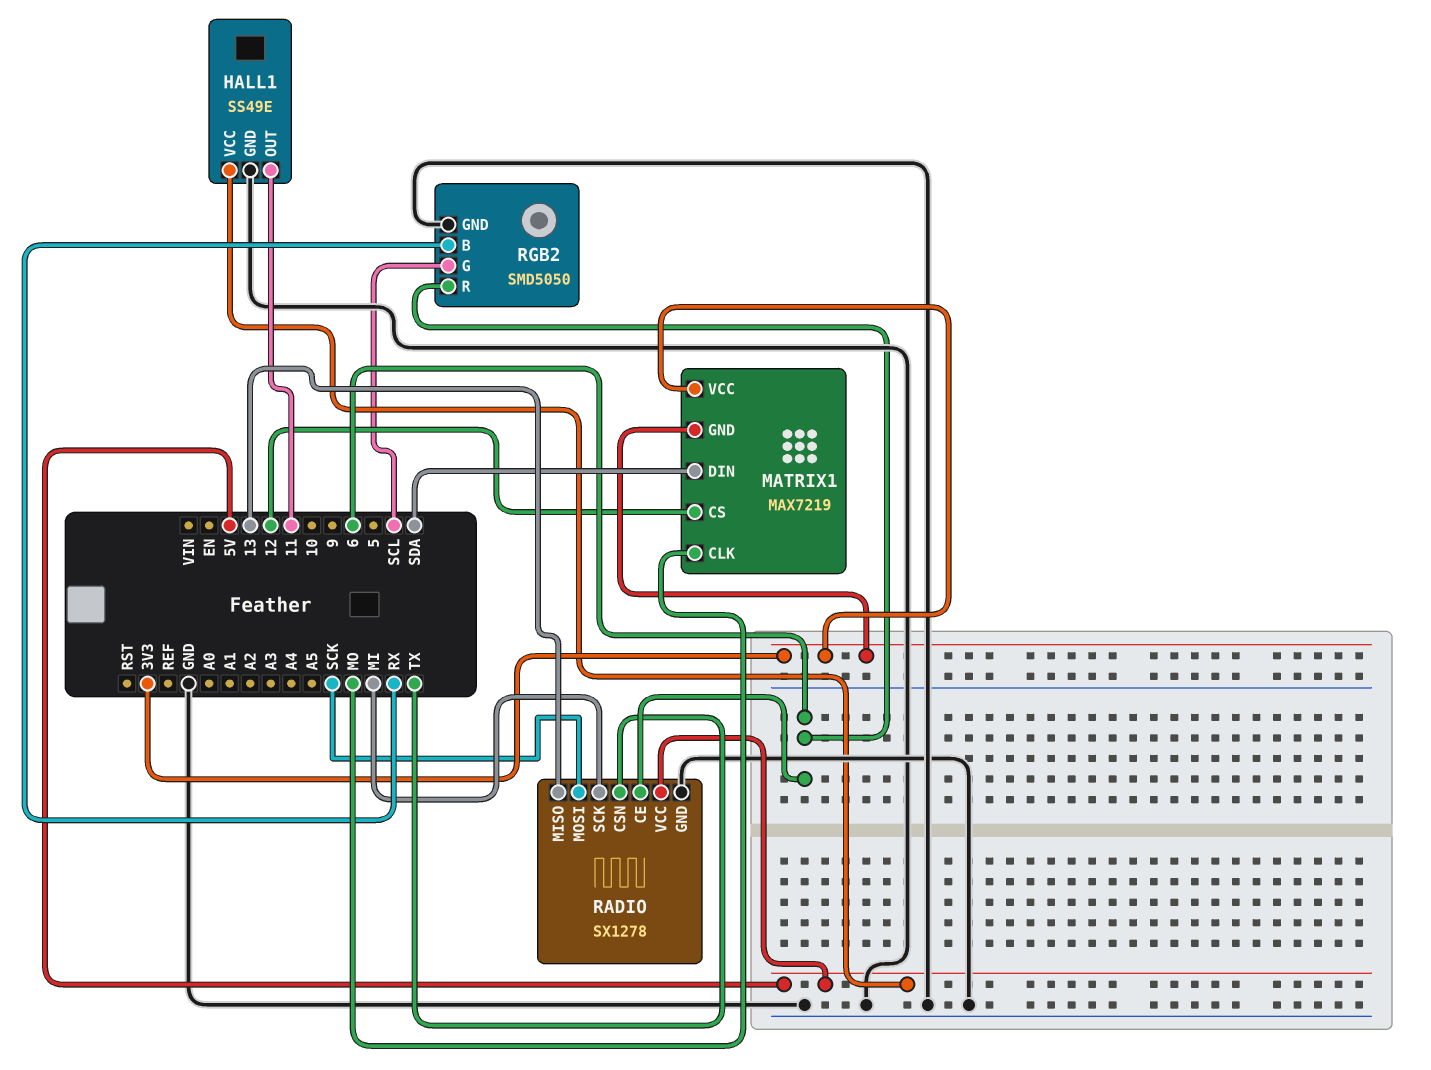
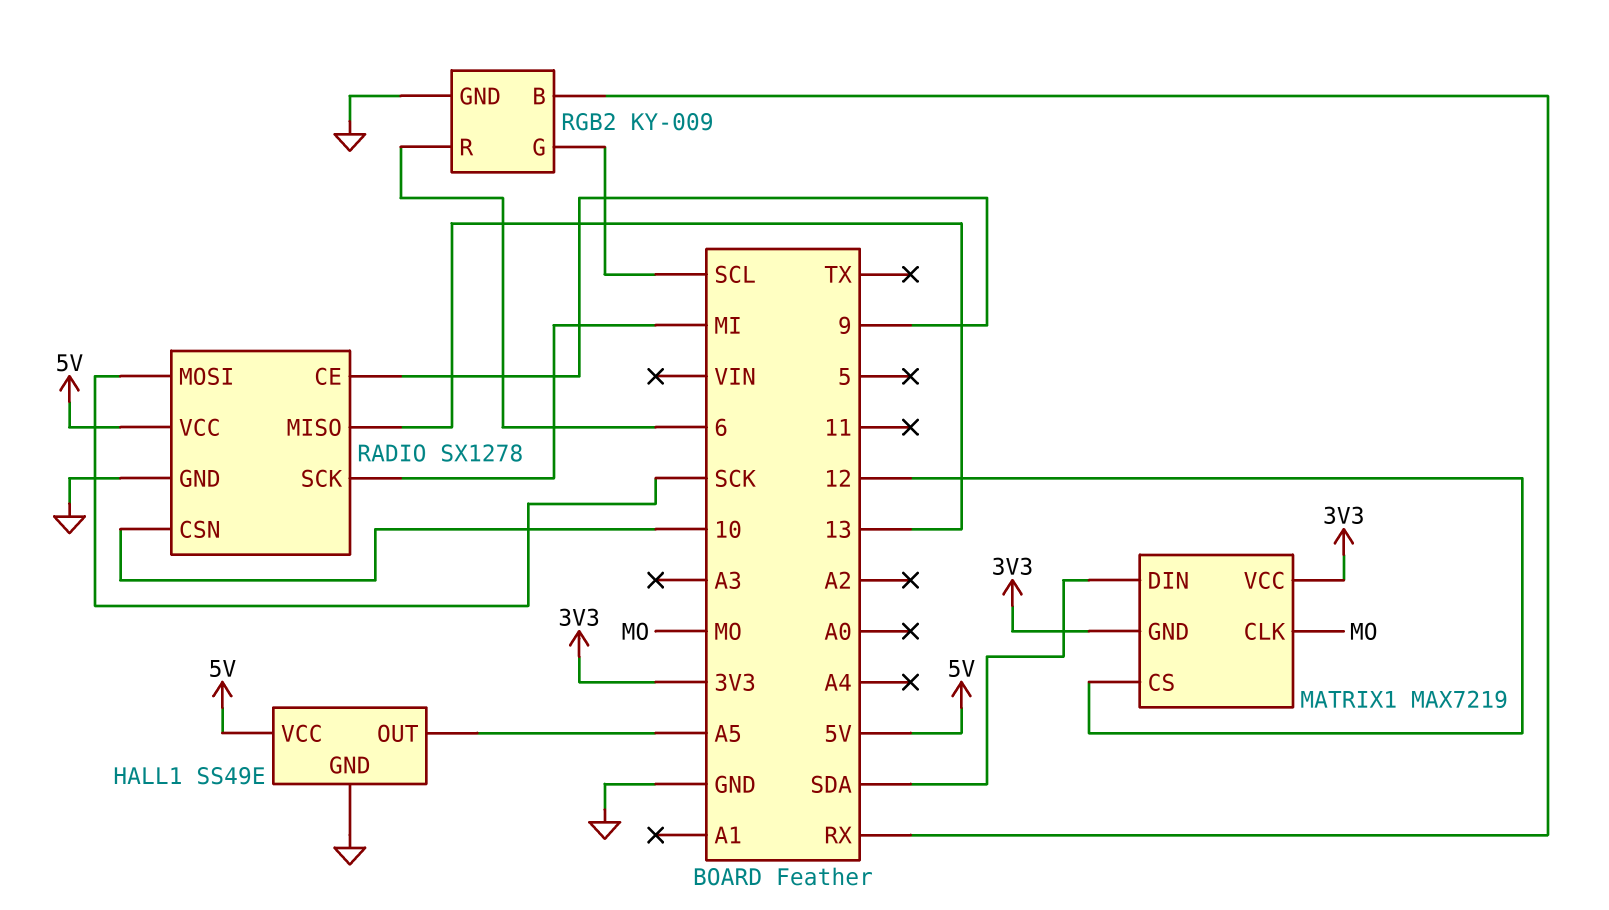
HALL1 pin OUT: 11 -> A5
RADIO pin CE: 6 -> 9
RADIO pin CSN: TX -> 10
RGB2: SMD5050 -> KY-009

